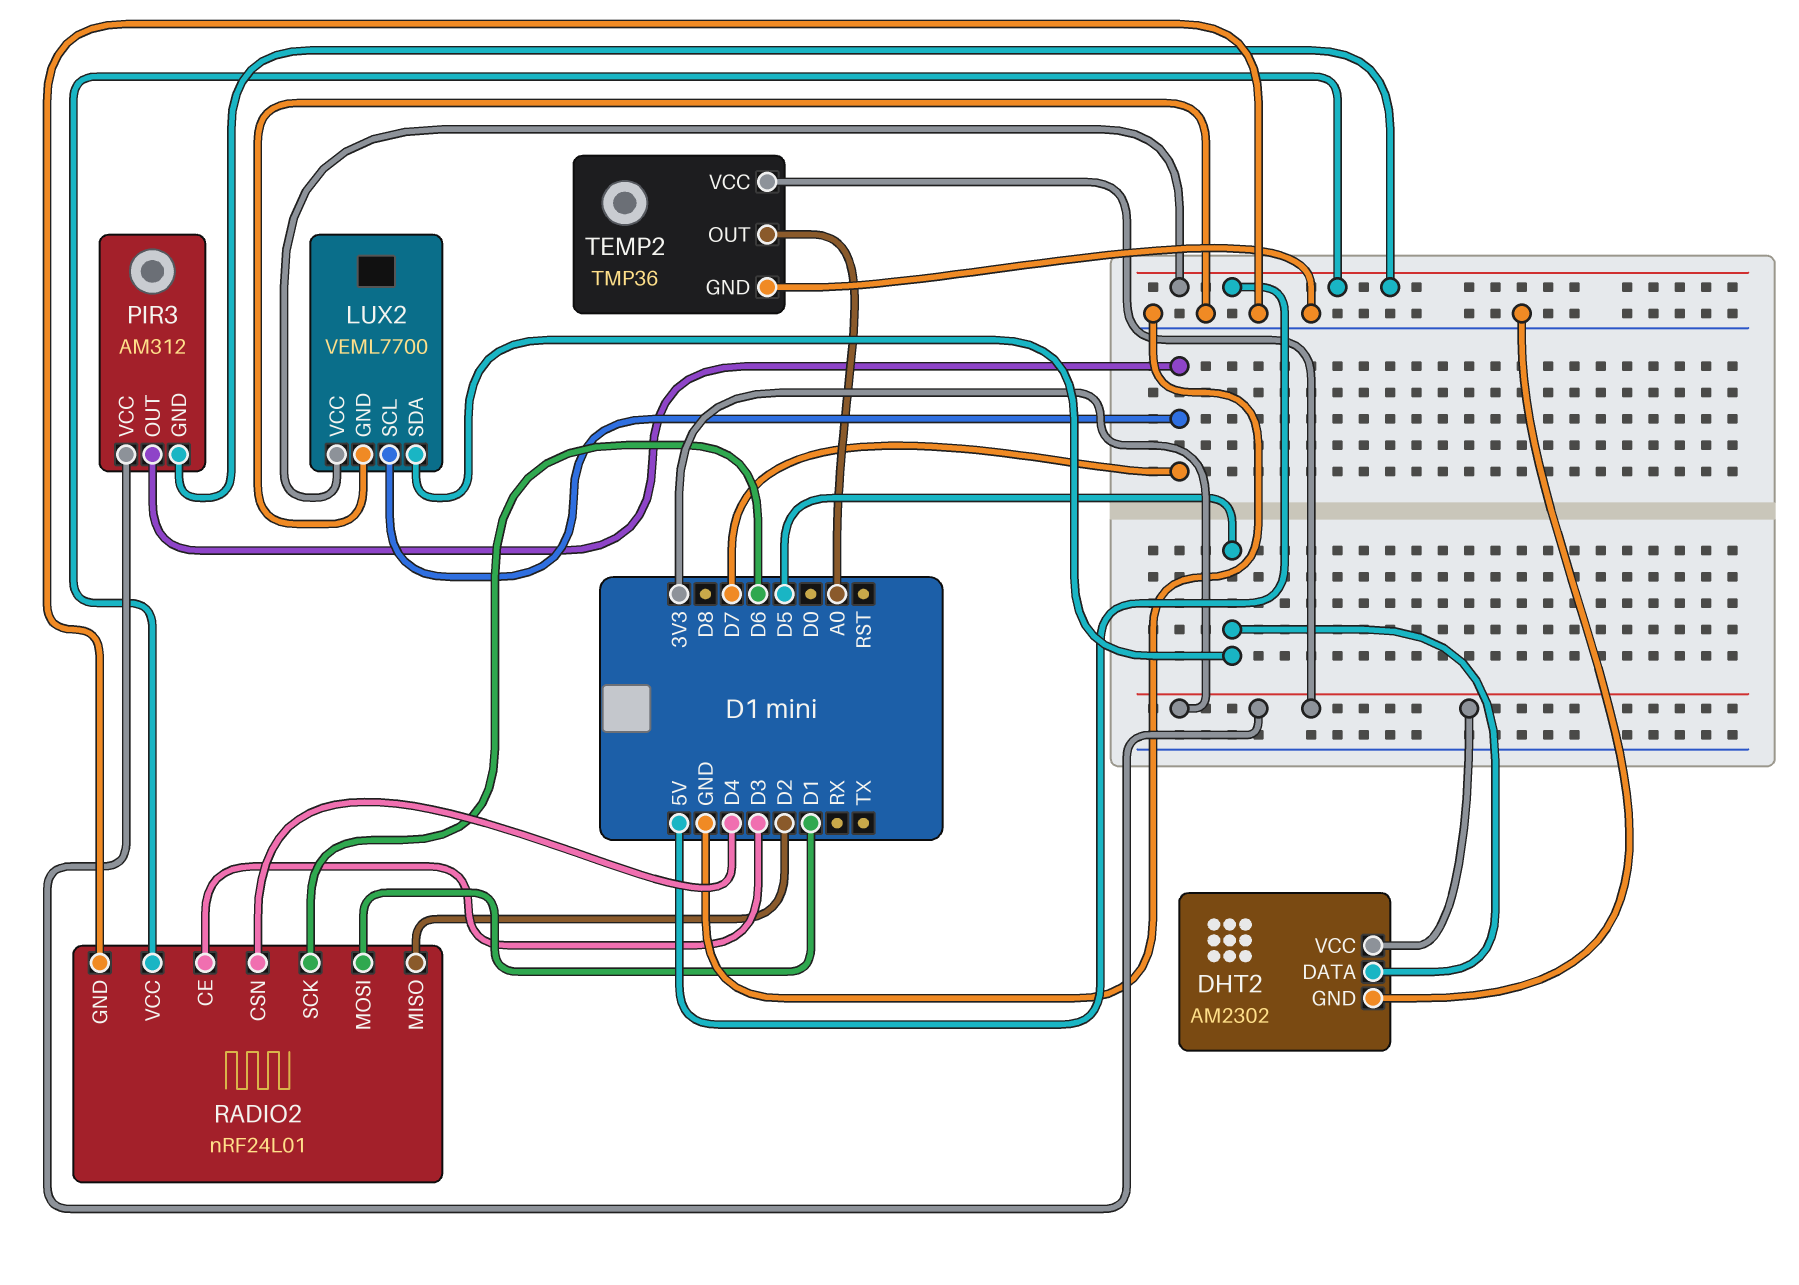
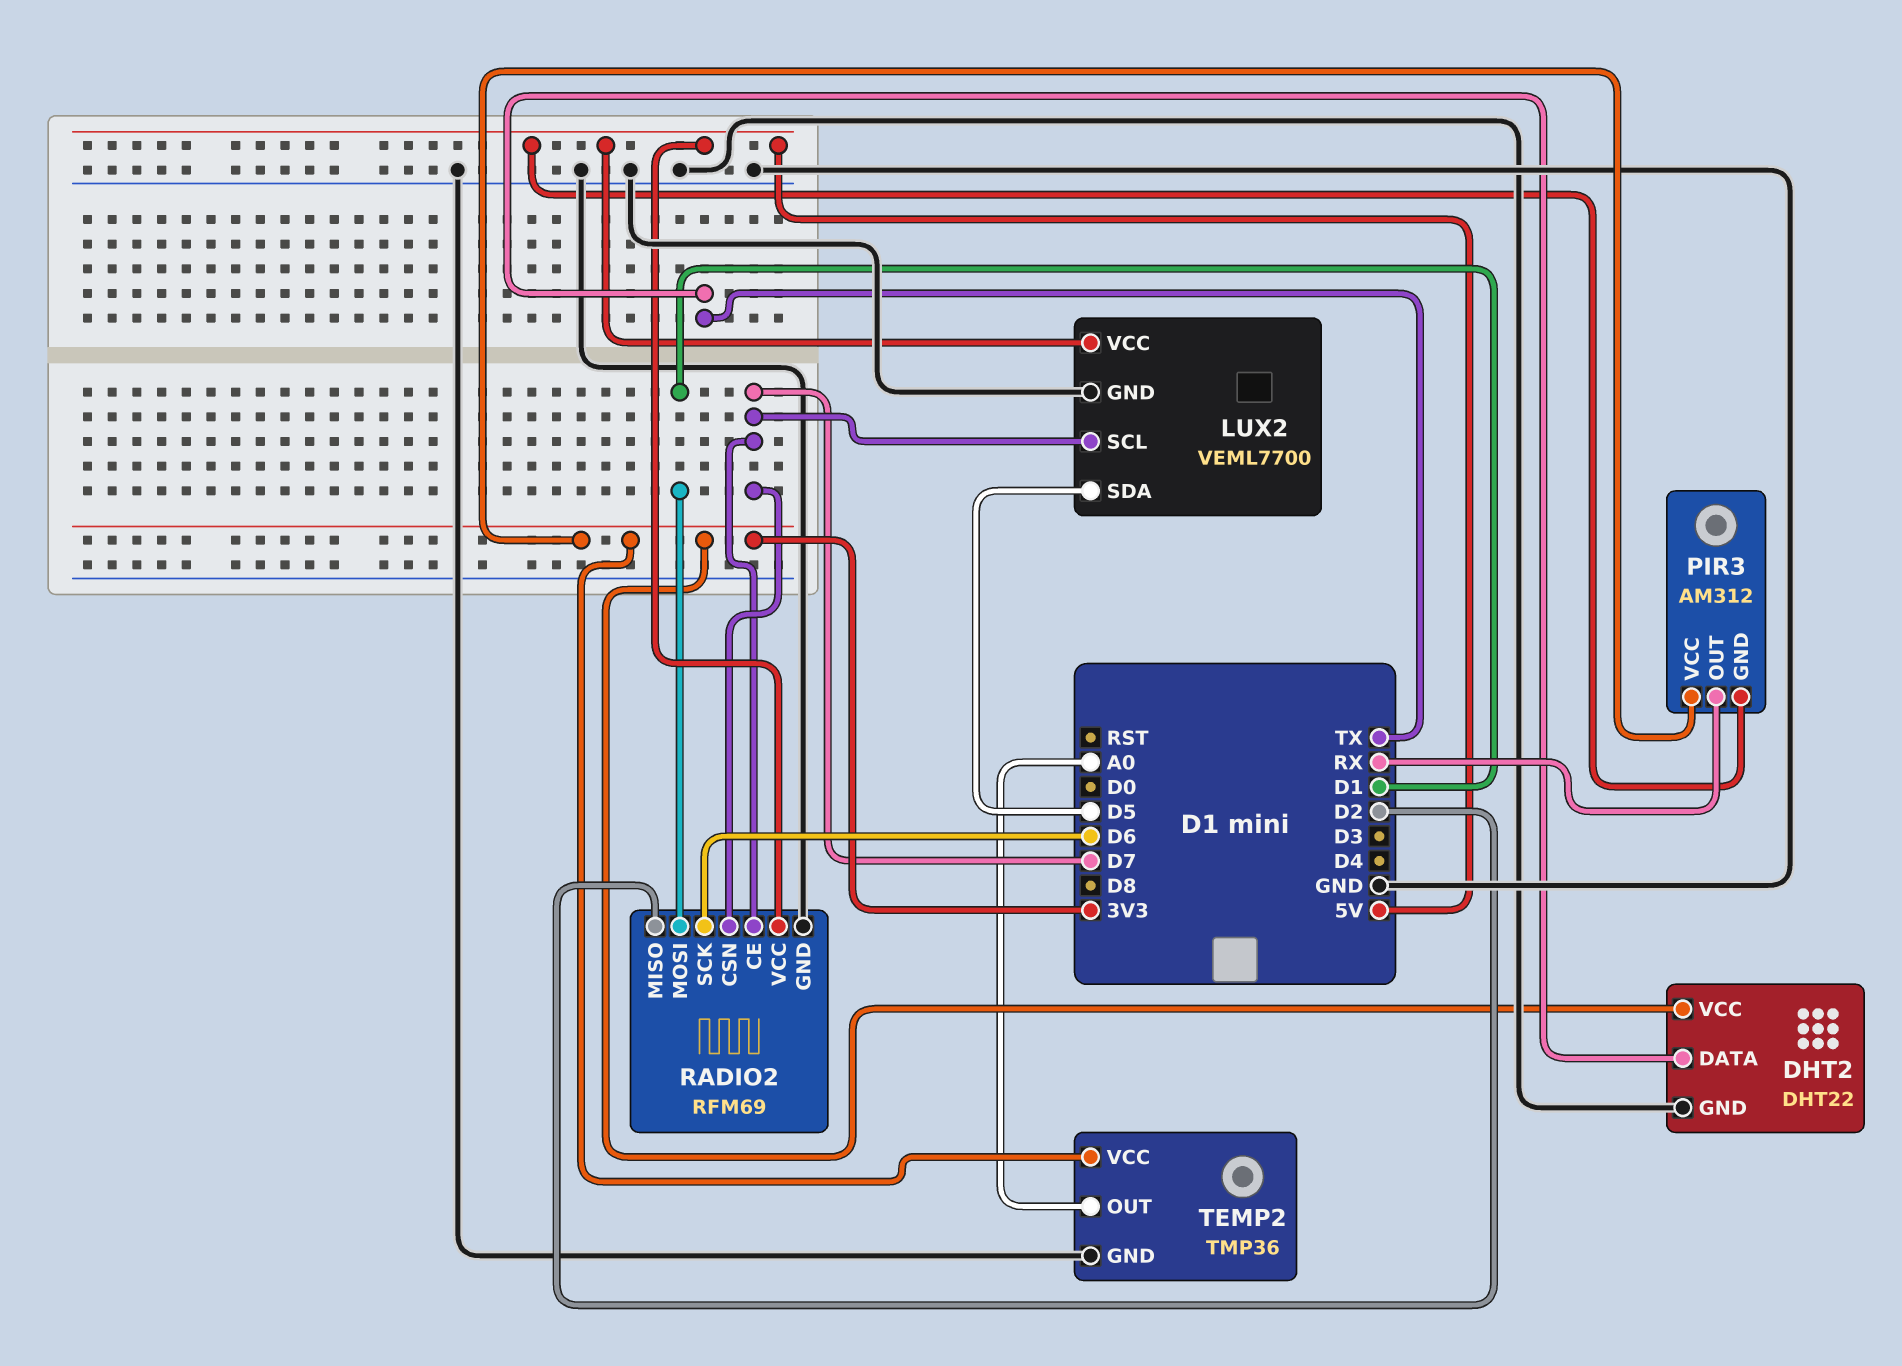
DHT2: AM2302 -> DHT22
DHT2 pin DATA: D5 -> TX
PIR3 pin OUT: D7 -> RX
RADIO2: nRF24L01 -> RFM69
RADIO2 pin CE: D3 -> D7
RADIO2 pin CSN: D4 -> D7

